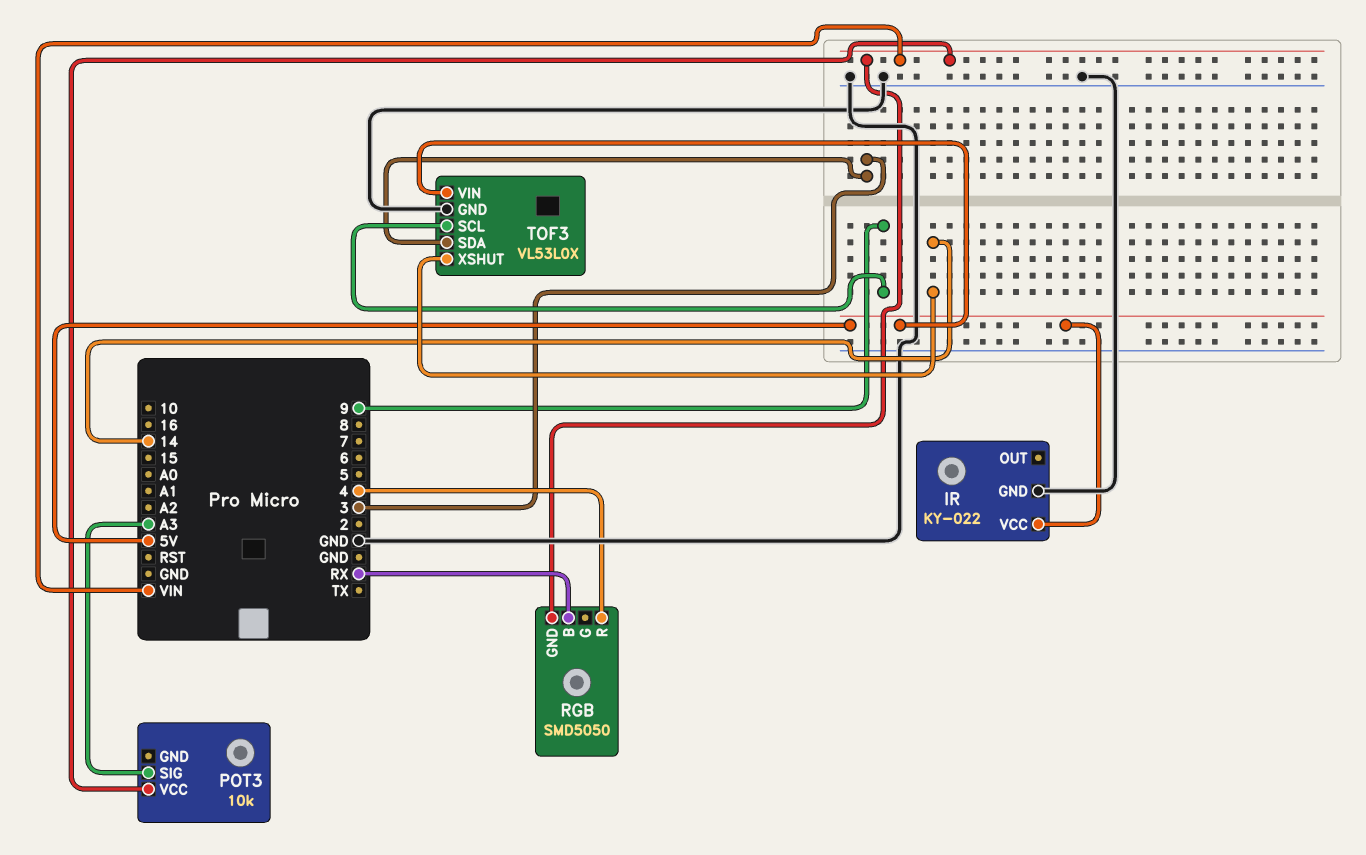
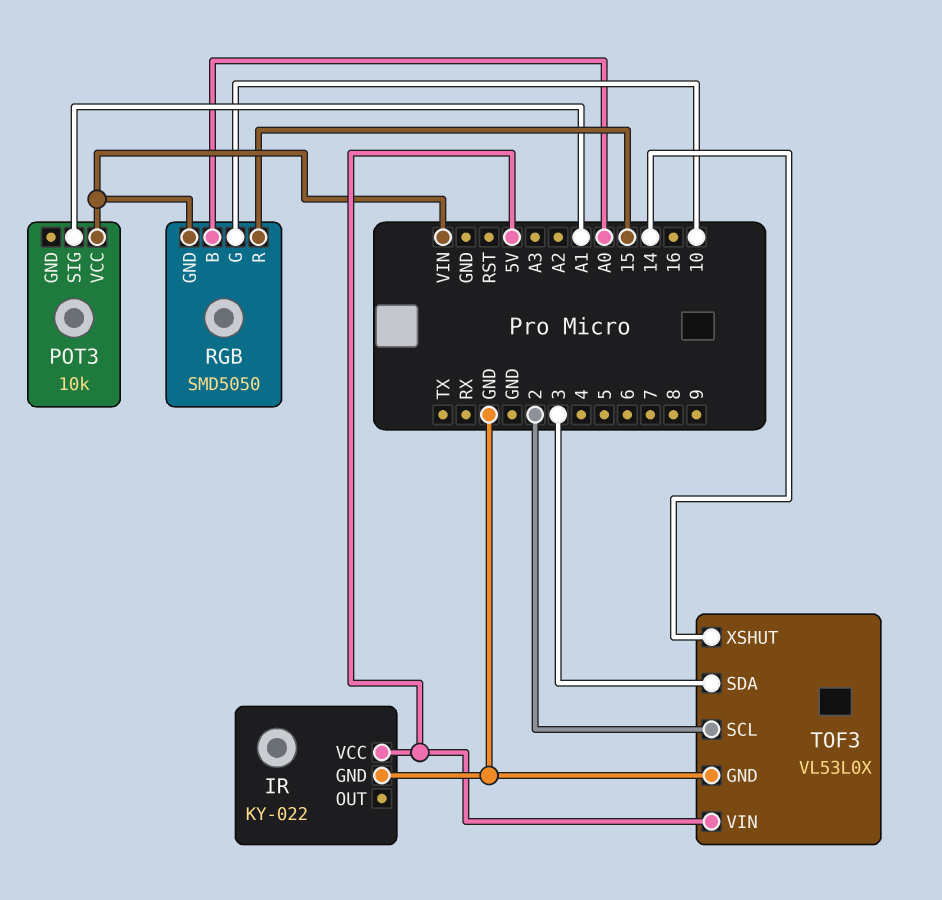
POT3 pin SIG: A3 -> A1
RGB pin B: RX -> A0
RGB pin G: none -> 10
RGB pin R: 4 -> 15
TOF3 pin SCL: 9 -> 2

